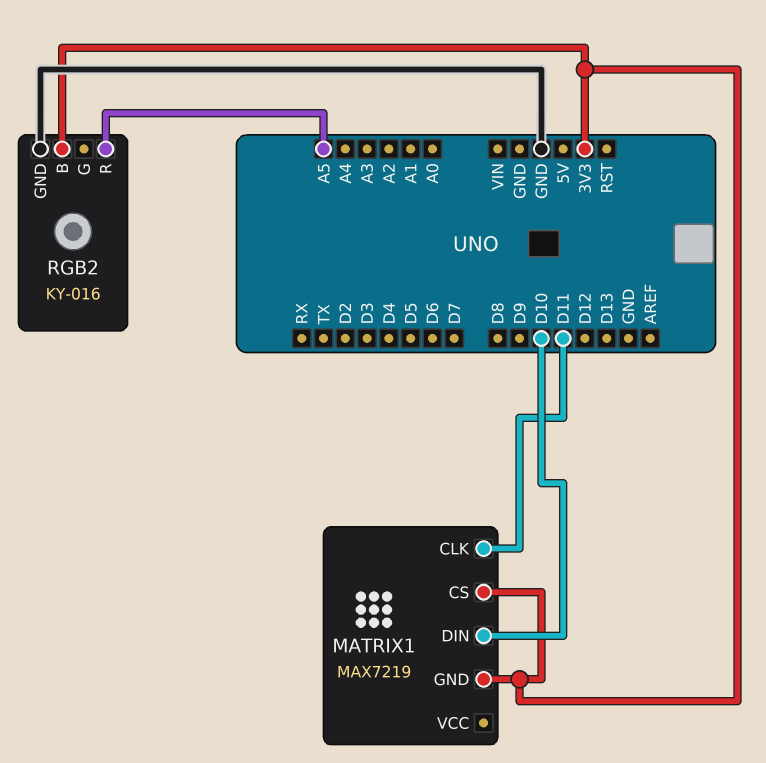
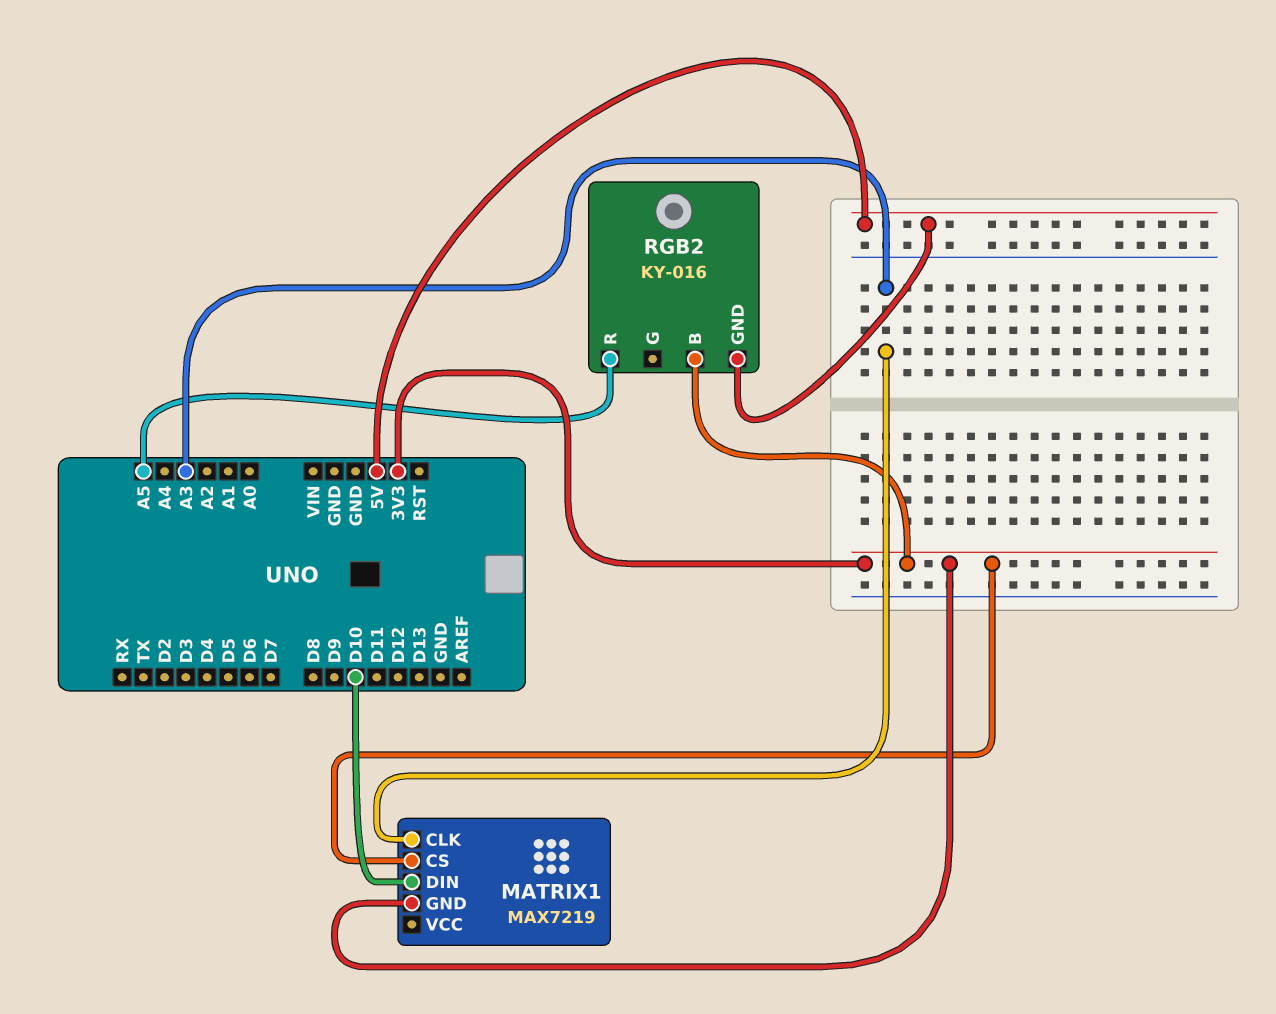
MATRIX1 pin CLK: D11 -> A3
RGB2 pin GND: GND -> 5V

